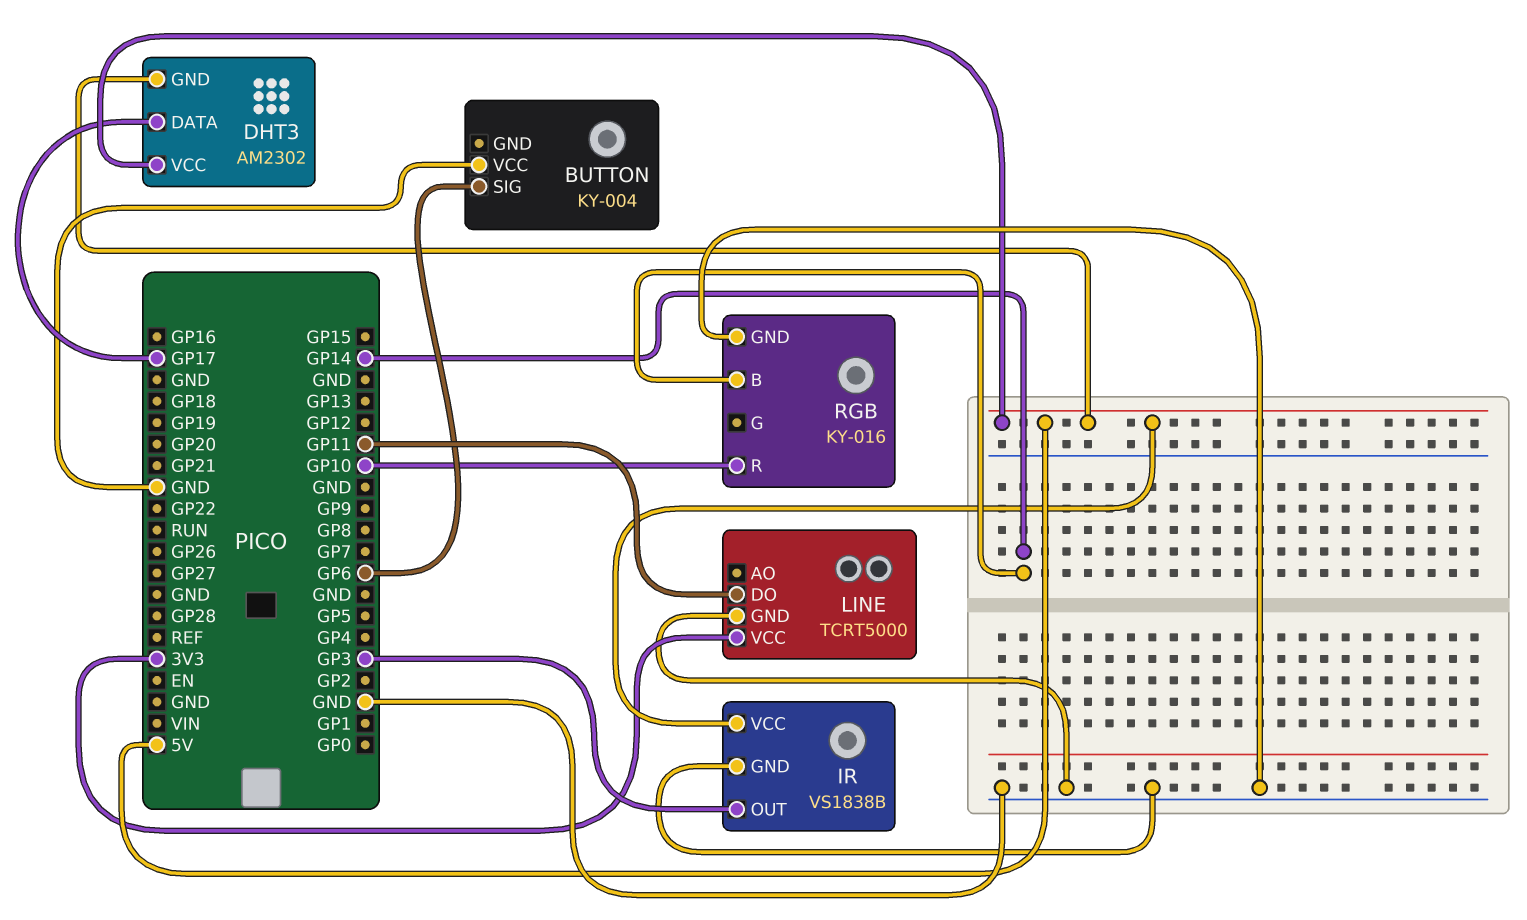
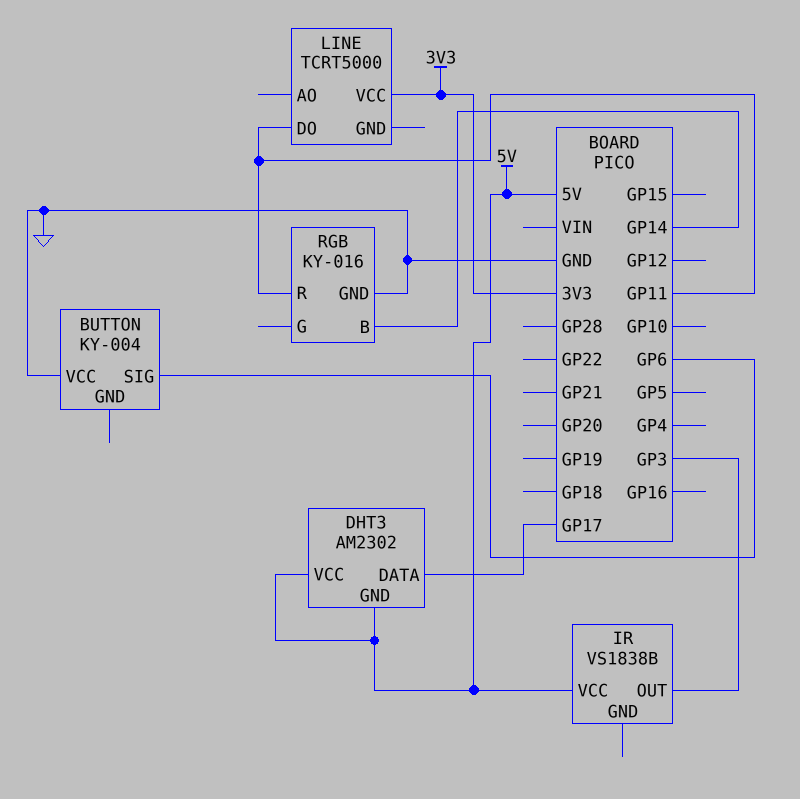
IR pin GND: GND -> none
LINE pin GND: GND -> none
RGB pin R: GP10 -> GP11

